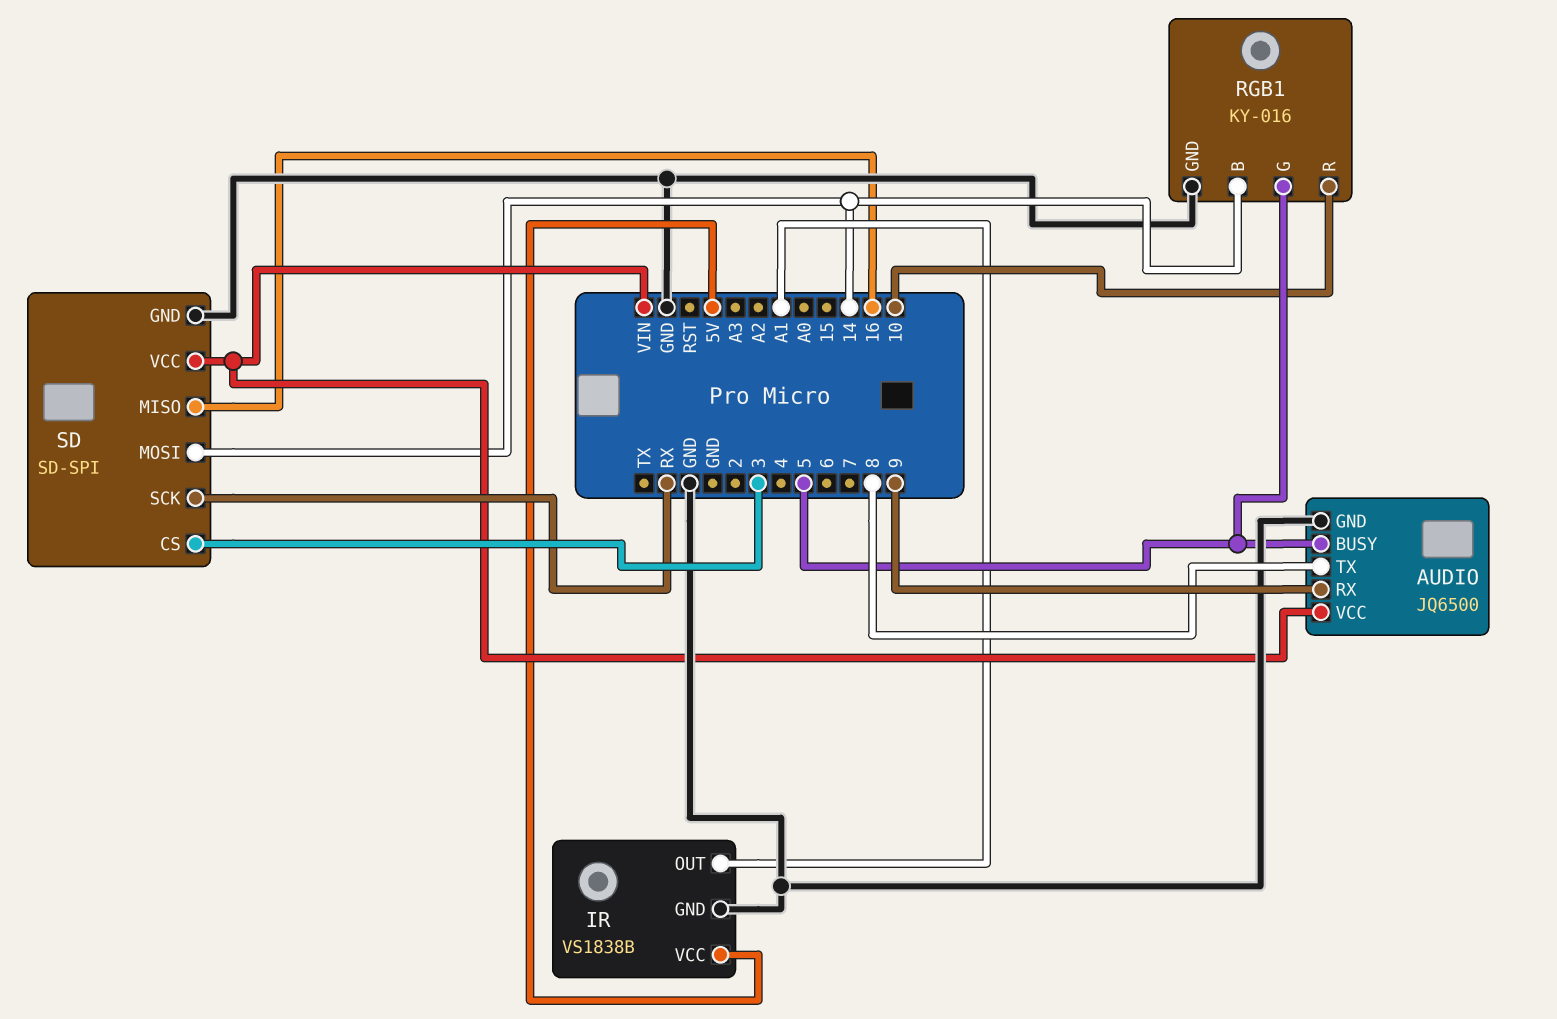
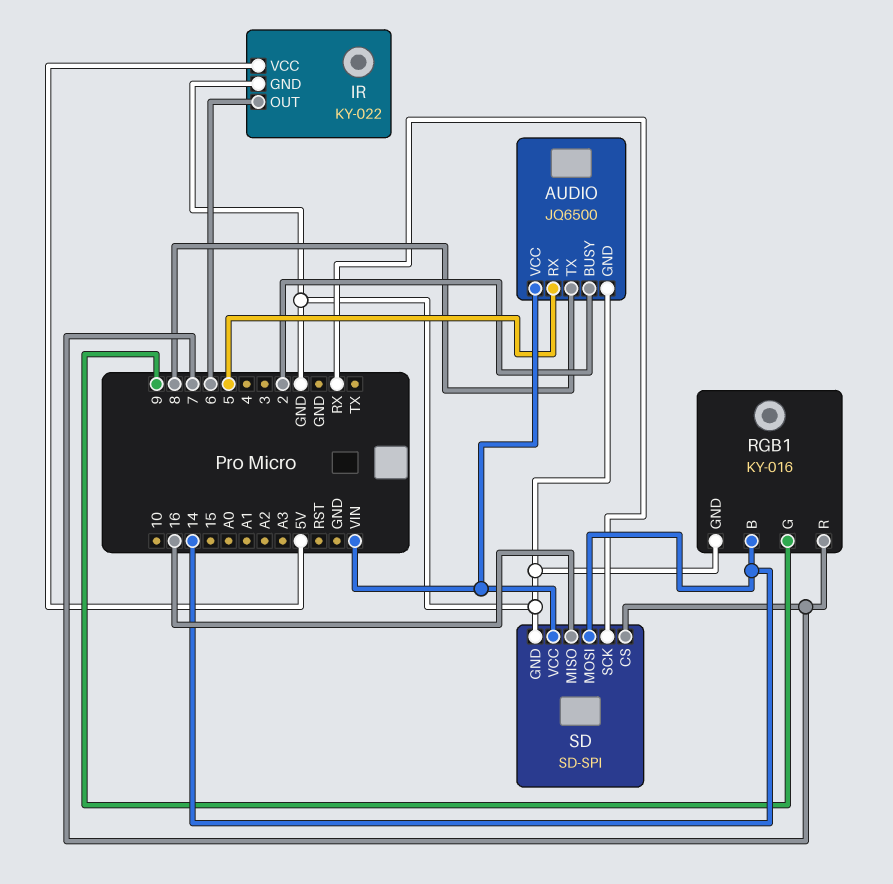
AUDIO pin BUSY: 5 -> 2
AUDIO pin RX: 9 -> 5
IR: VS1838B -> KY-022
IR pin OUT: A1 -> 6
RGB1 pin G: 5 -> 9
RGB1 pin R: 10 -> 7
SD pin CS: 3 -> 7

